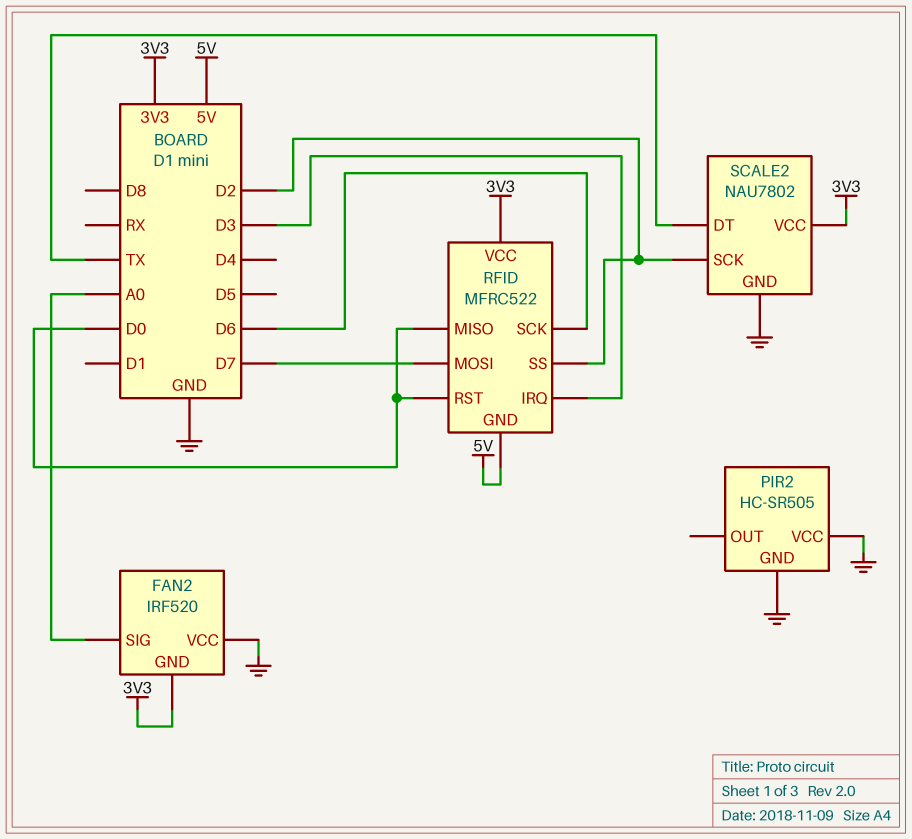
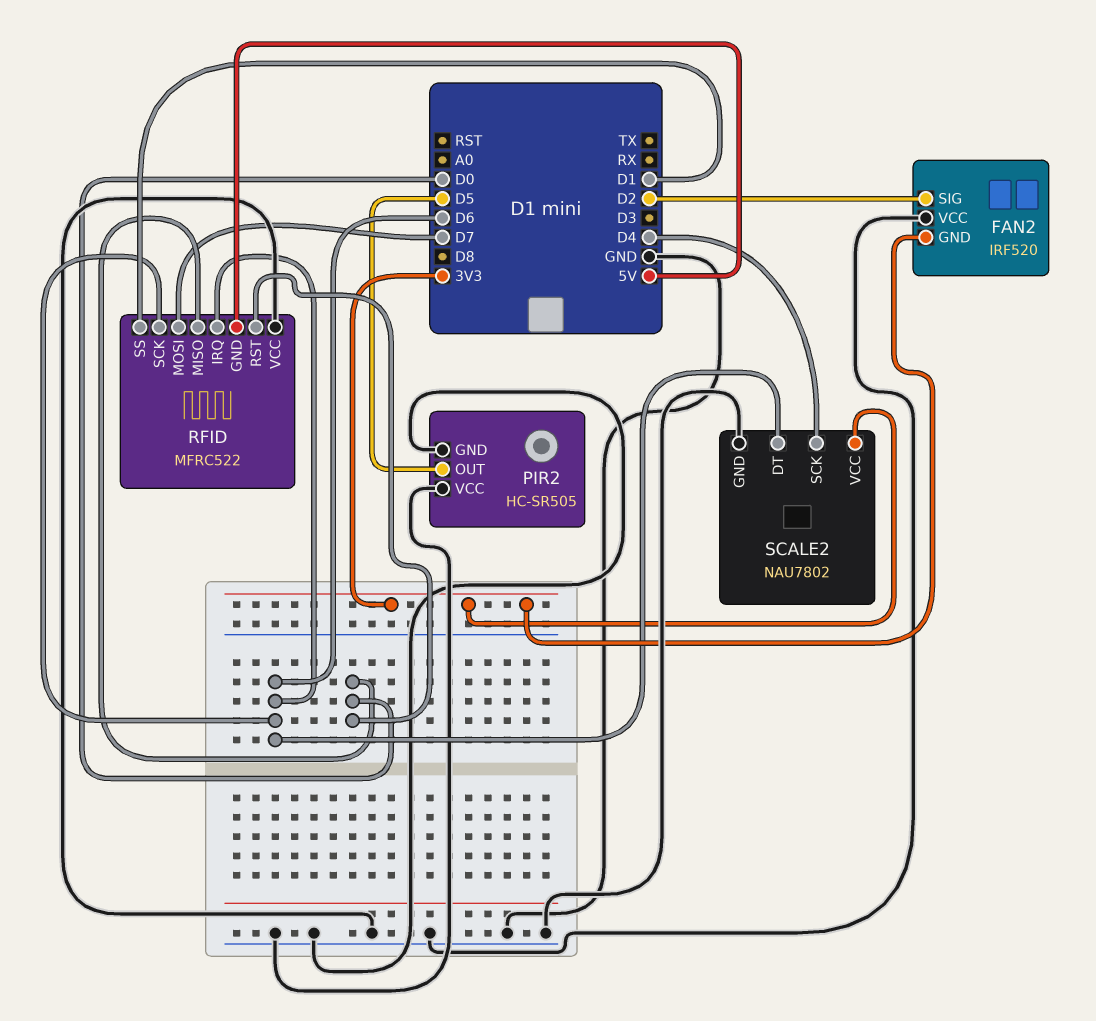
FAN2 pin SIG: A0 -> D2
PIR2 pin OUT: none -> D5
RFID pin IRQ: D3 -> D6
RFID pin SS: D2 -> D1
RFID pin VCC: 3V3 -> GND
SCALE2 pin DT: TX -> D6
SCALE2 pin SCK: D2 -> D4

